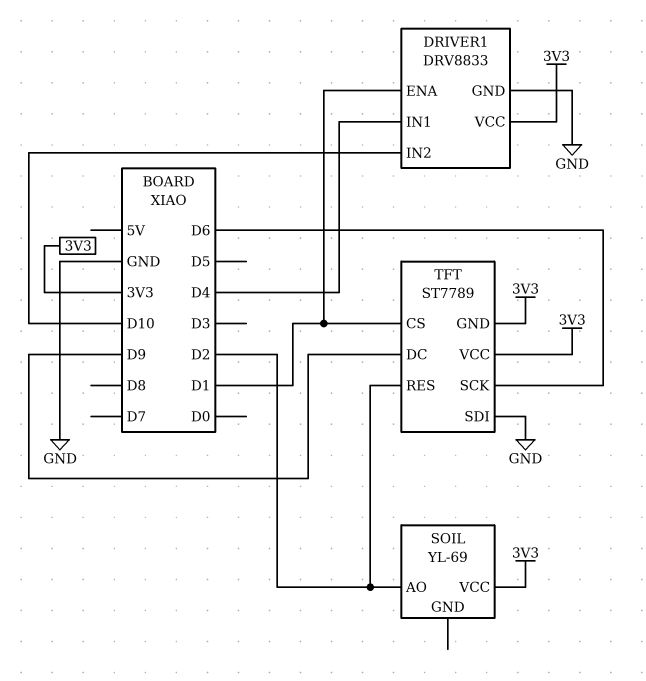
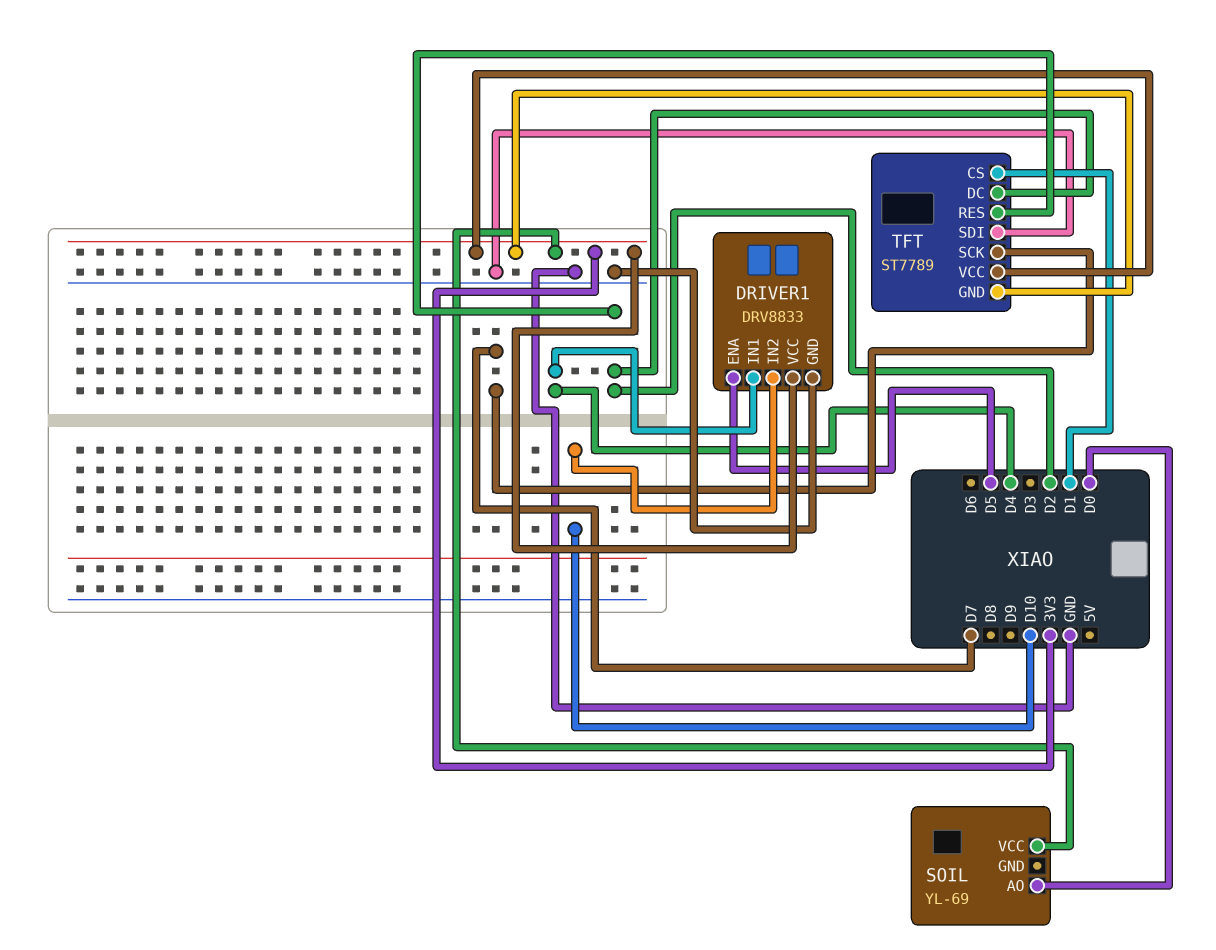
DRIVER1 pin ENA: D1 -> D5
SOIL pin AO: D2 -> D0
TFT pin DC: D9 -> D2
TFT pin SCK: D6 -> D7

